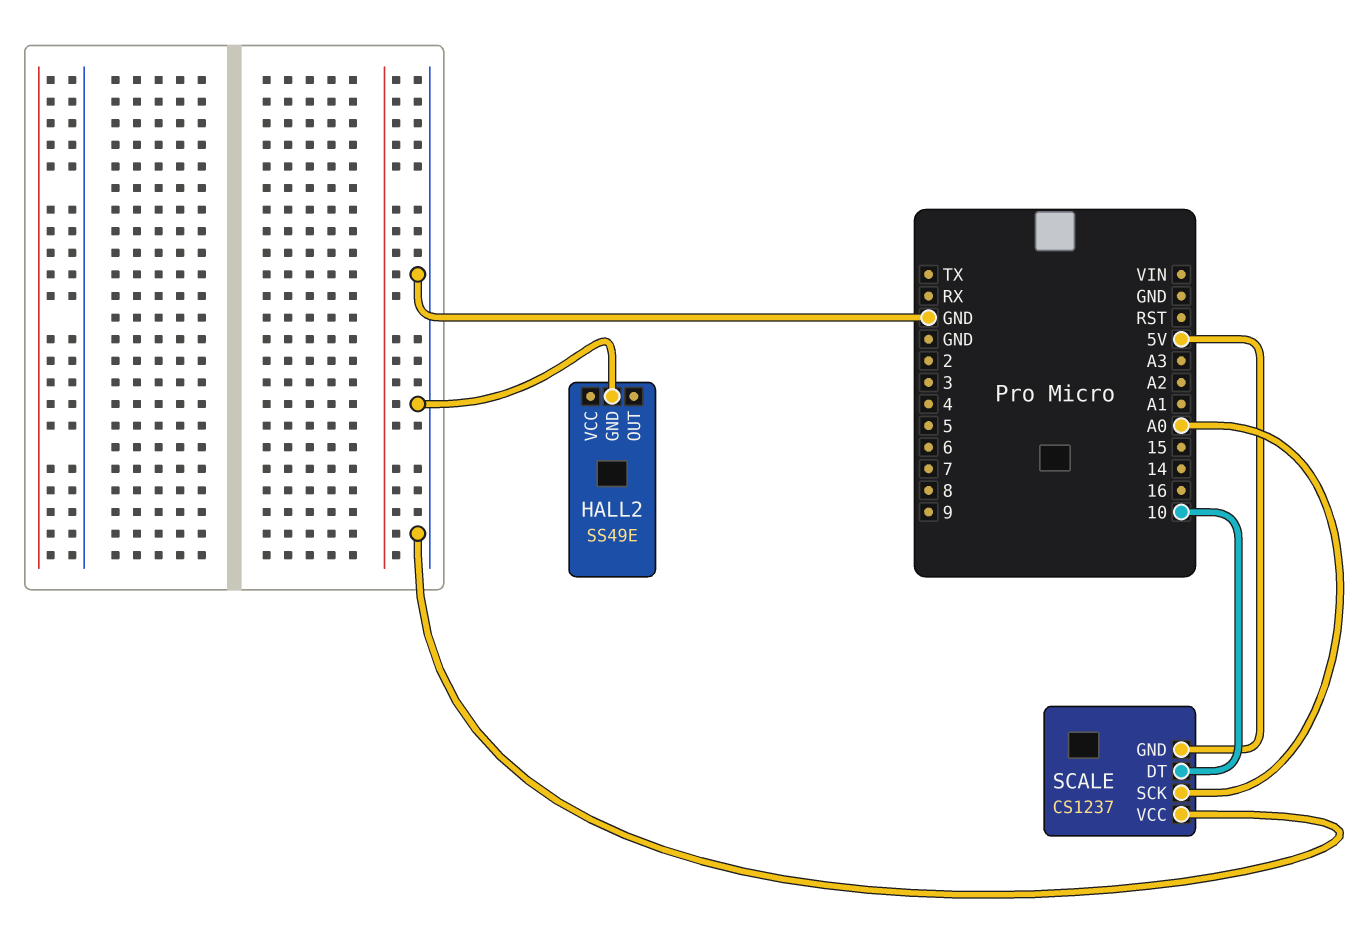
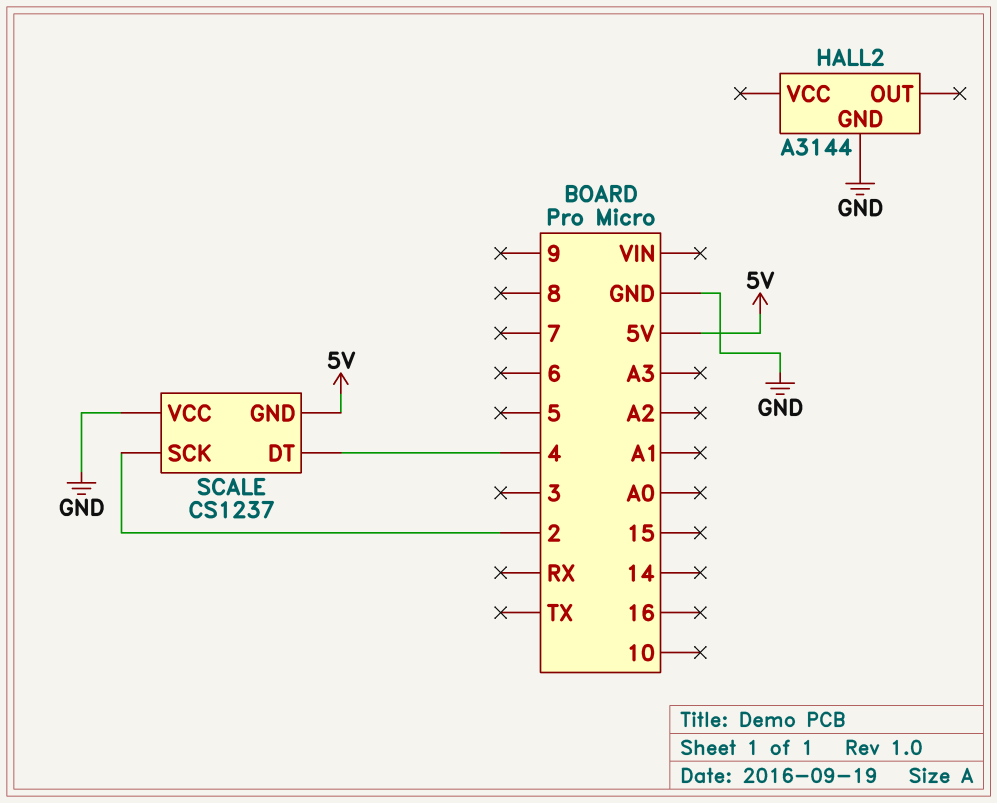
HALL2: SS49E -> A3144
SCALE pin DT: 10 -> 4
SCALE pin SCK: A0 -> 2

